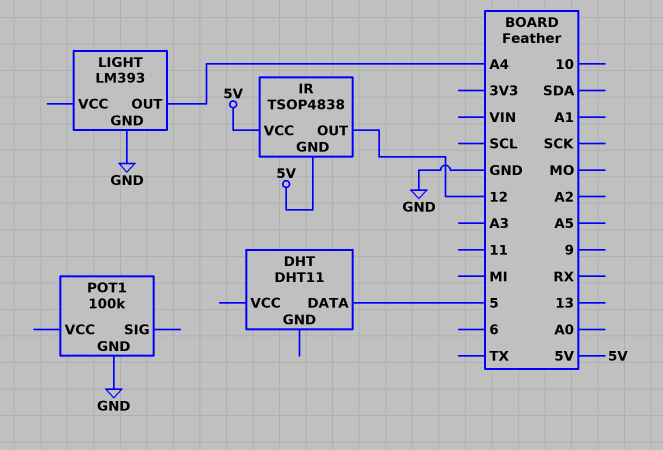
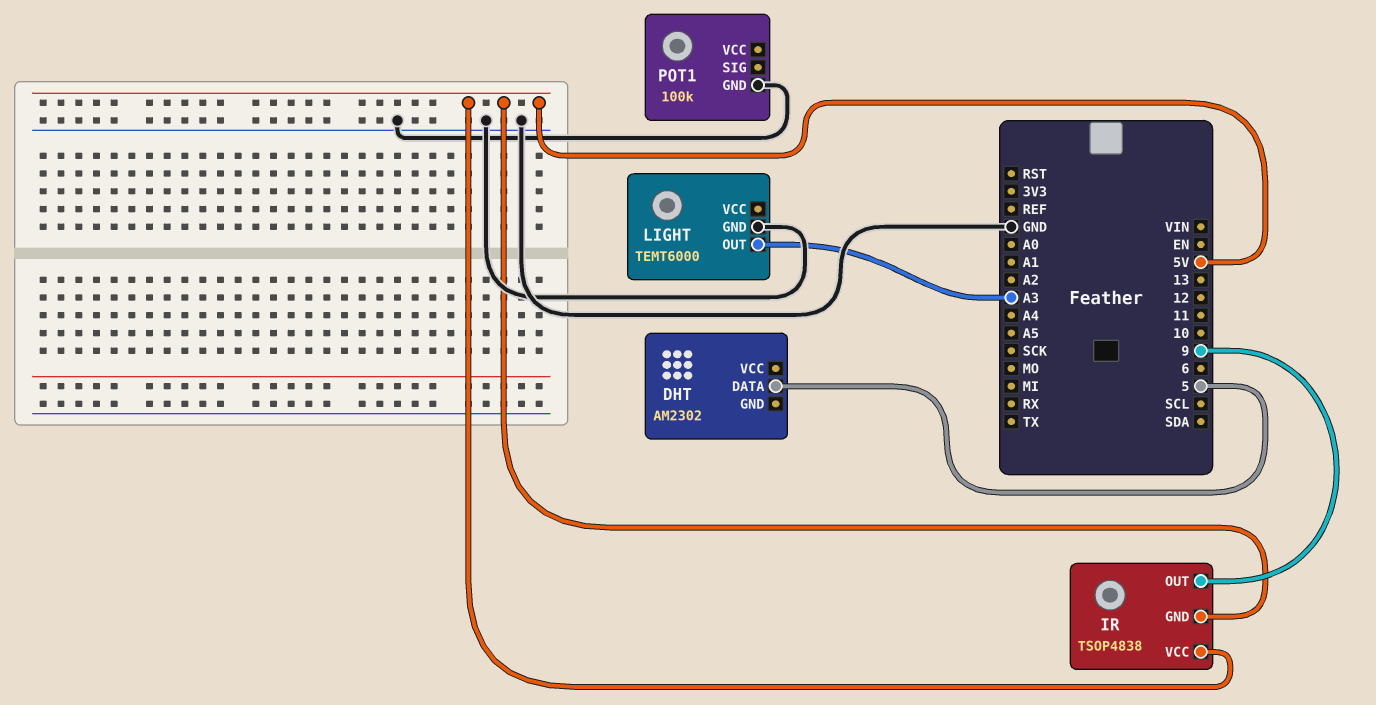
DHT: DHT11 -> AM2302
IR pin OUT: 12 -> 9
LIGHT: LM393 -> TEMT6000
LIGHT pin OUT: A4 -> A3

